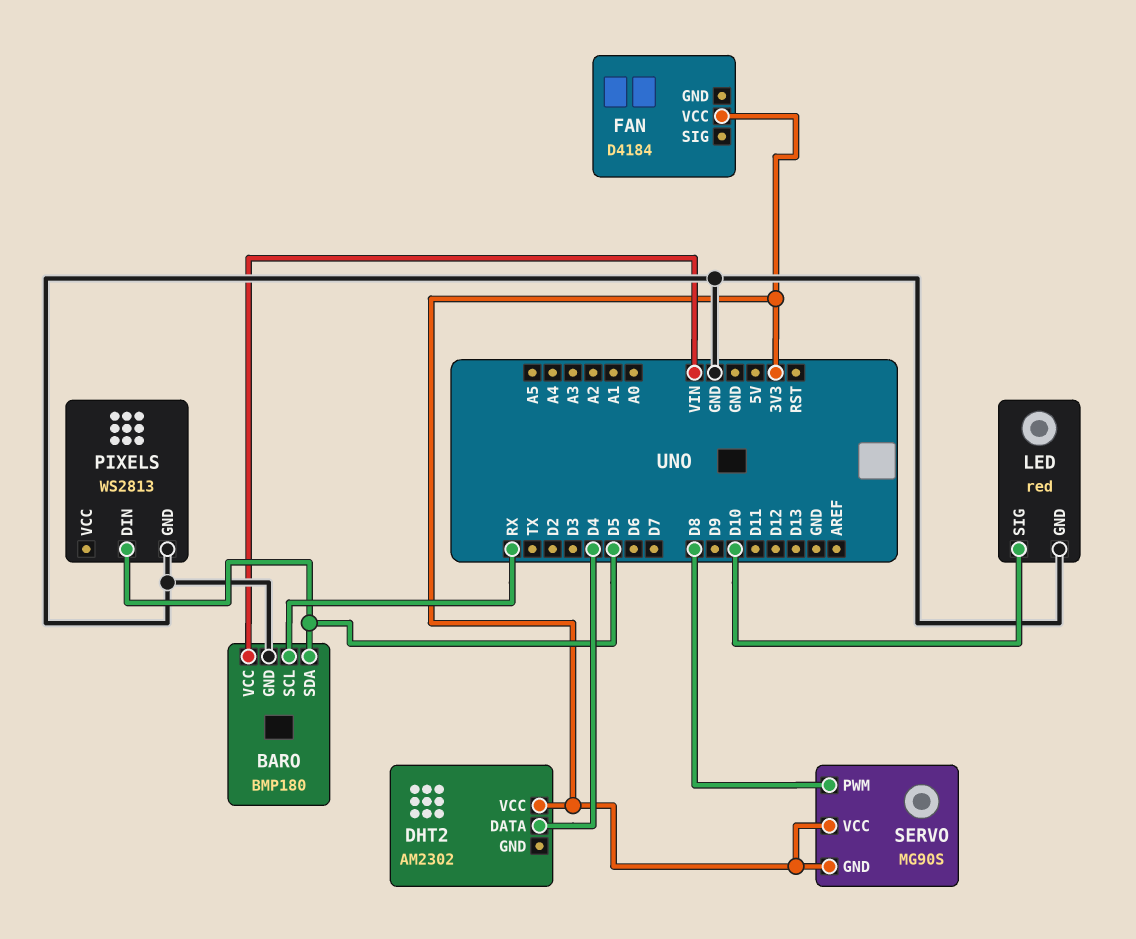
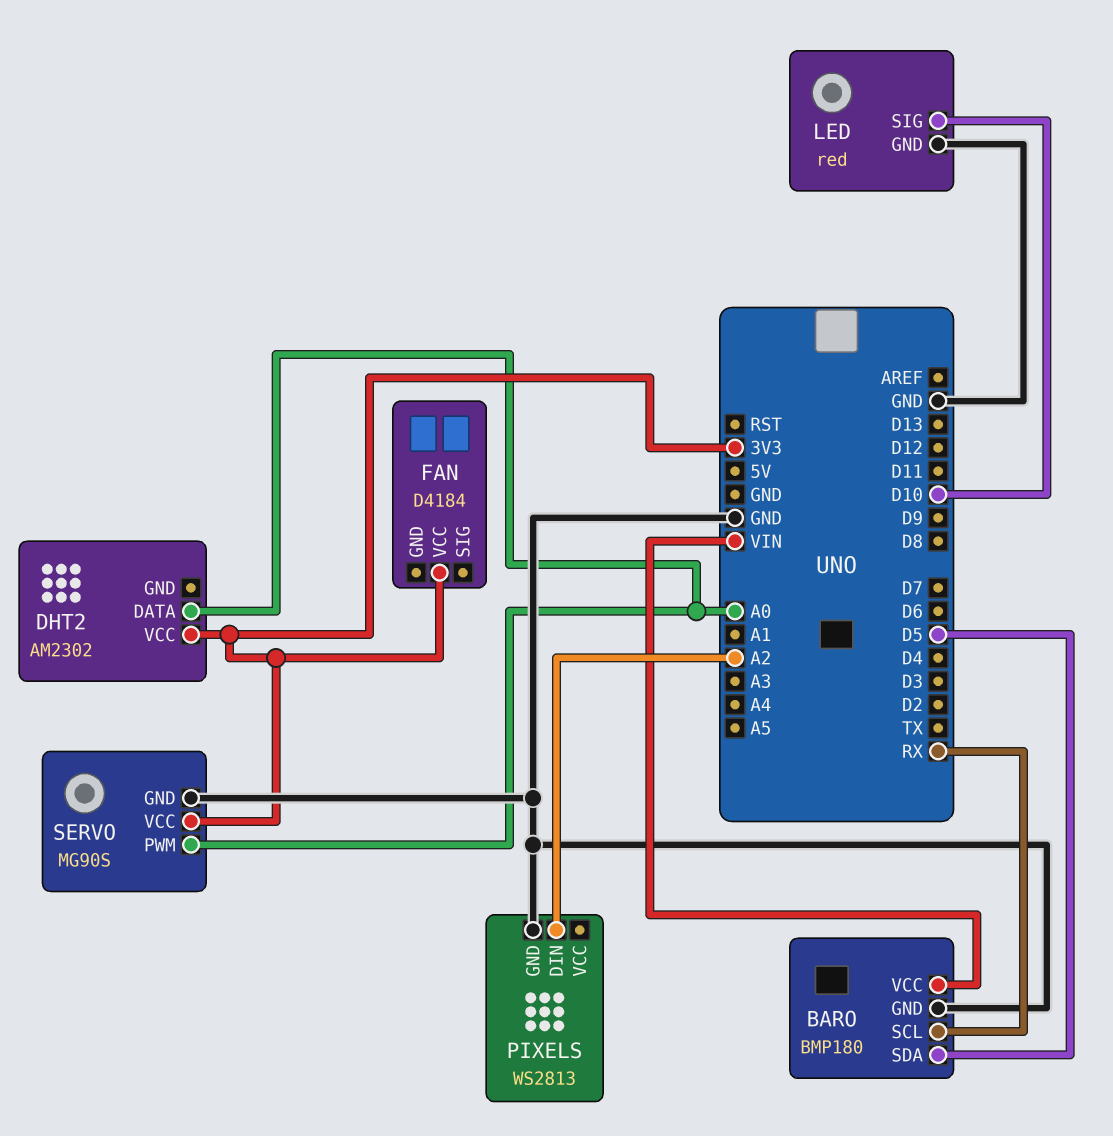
DHT2 pin DATA: D4 -> A0
PIXELS pin DIN: D5 -> A2
SERVO pin GND: 3V3 -> GND
SERVO pin PWM: D8 -> A0

